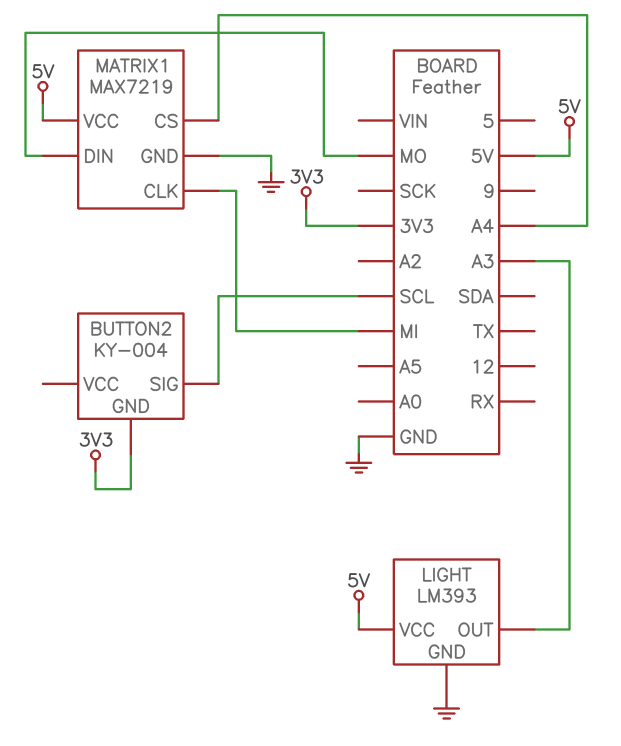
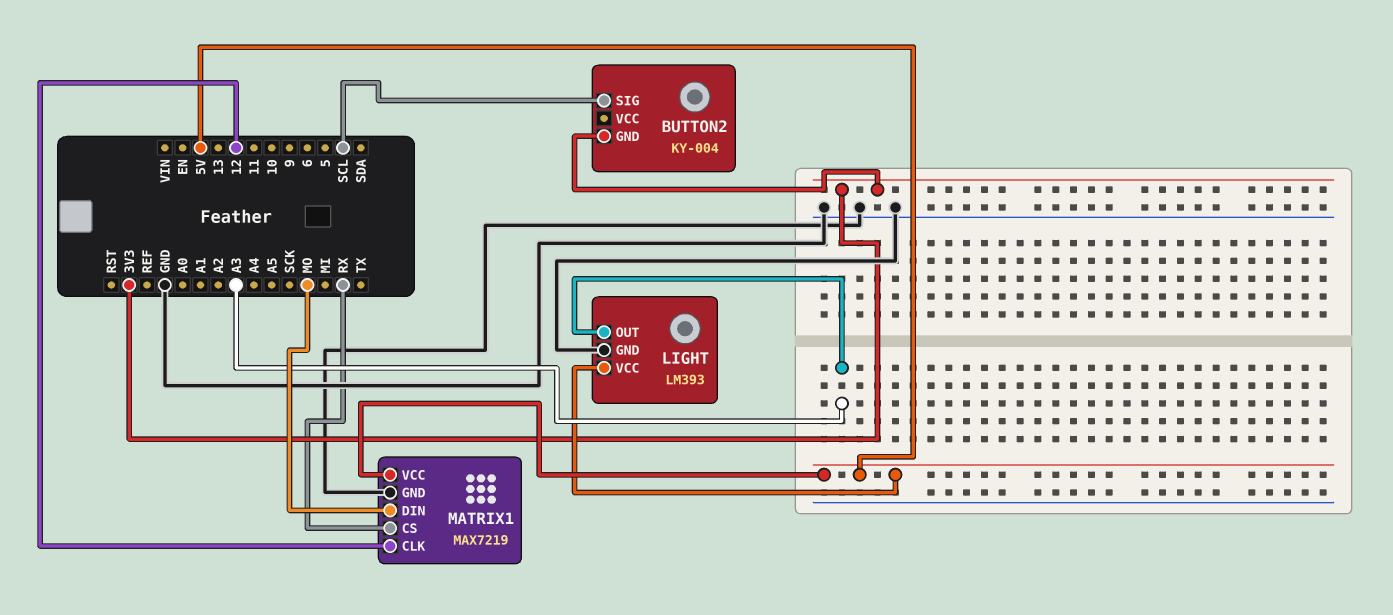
MATRIX1 pin CLK: MI -> 12
MATRIX1 pin CS: A4 -> RX

